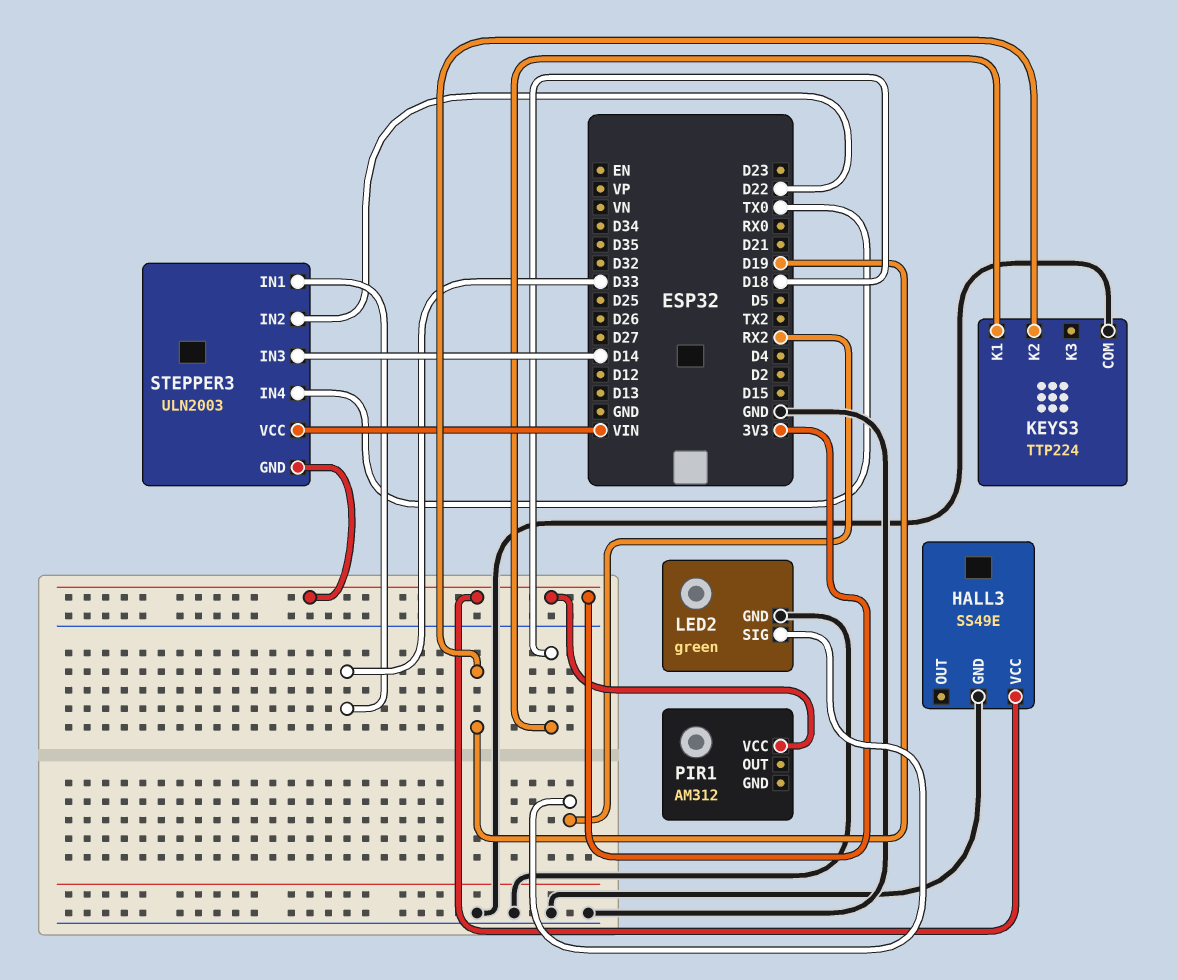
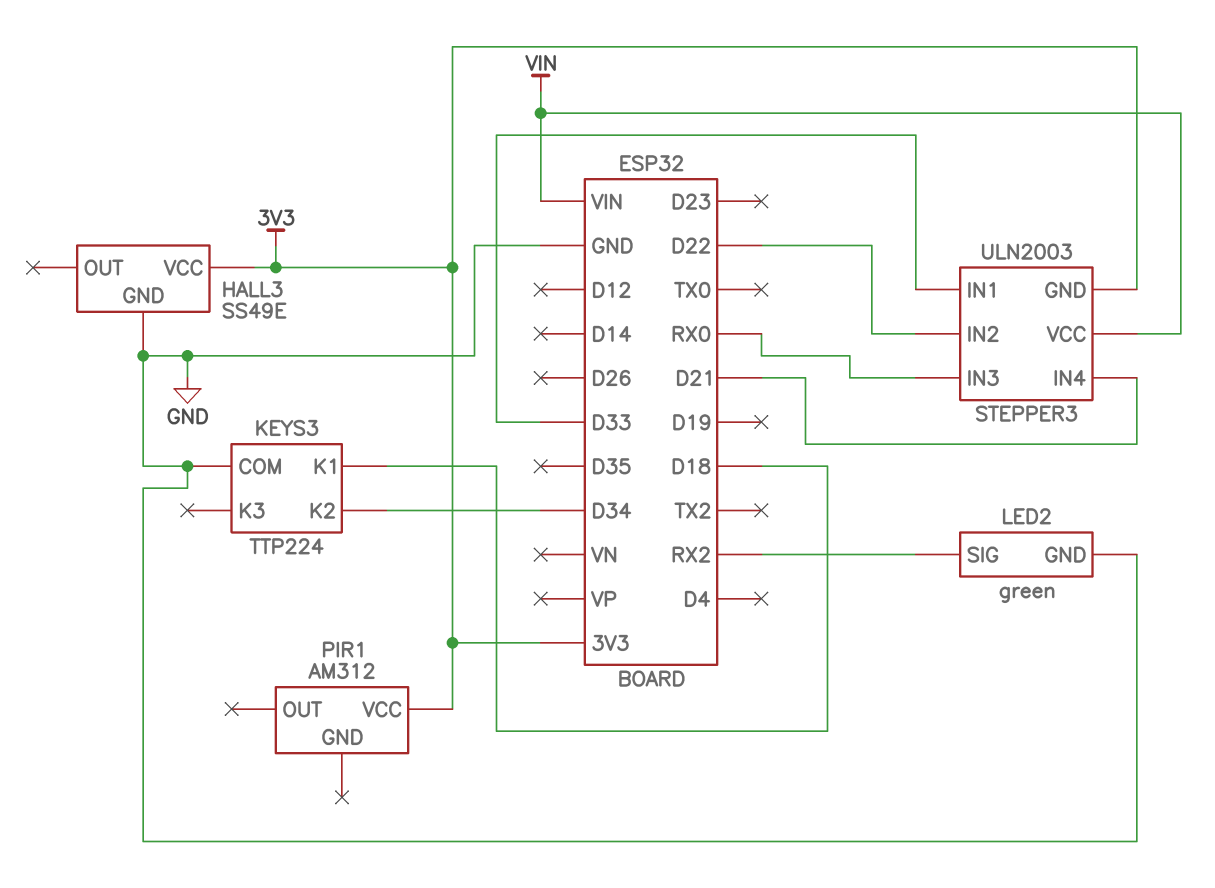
KEYS3 pin K2: D19 -> D34
STEPPER3 pin IN3: D14 -> RX0
STEPPER3 pin IN4: TX0 -> D21

